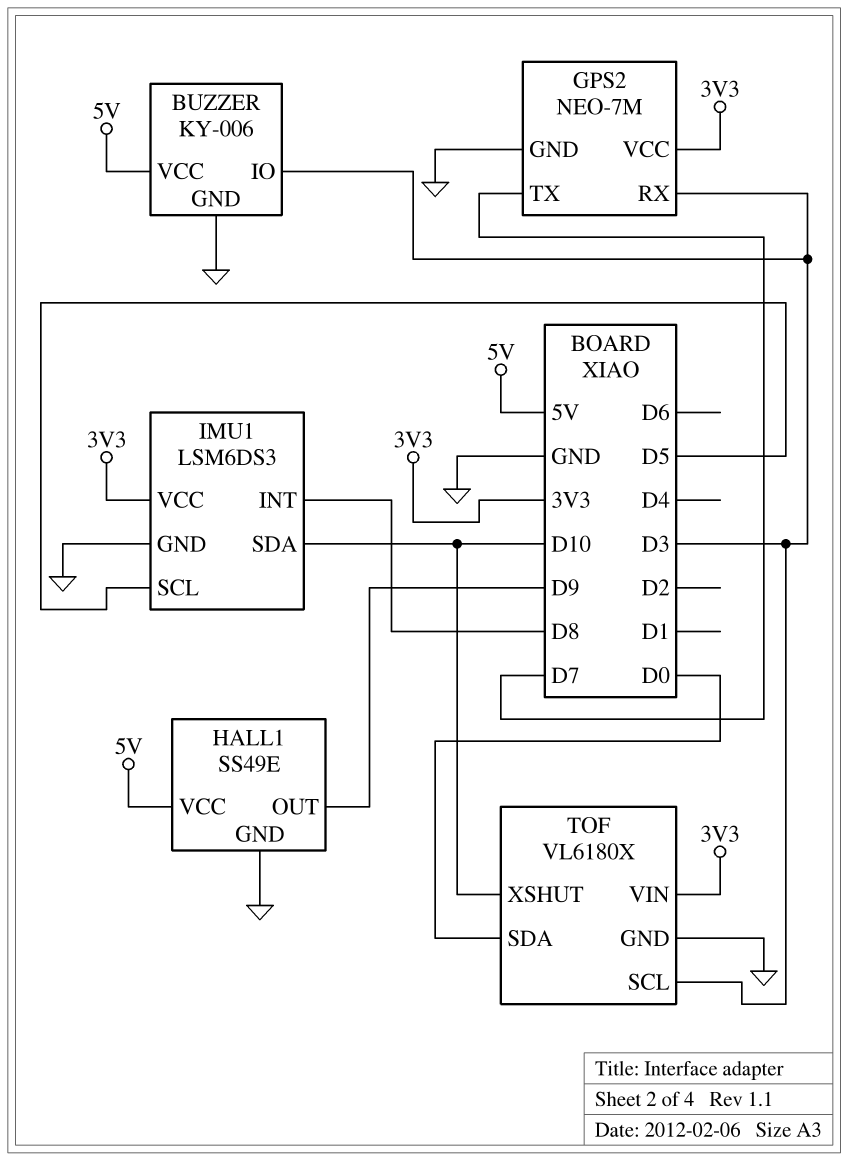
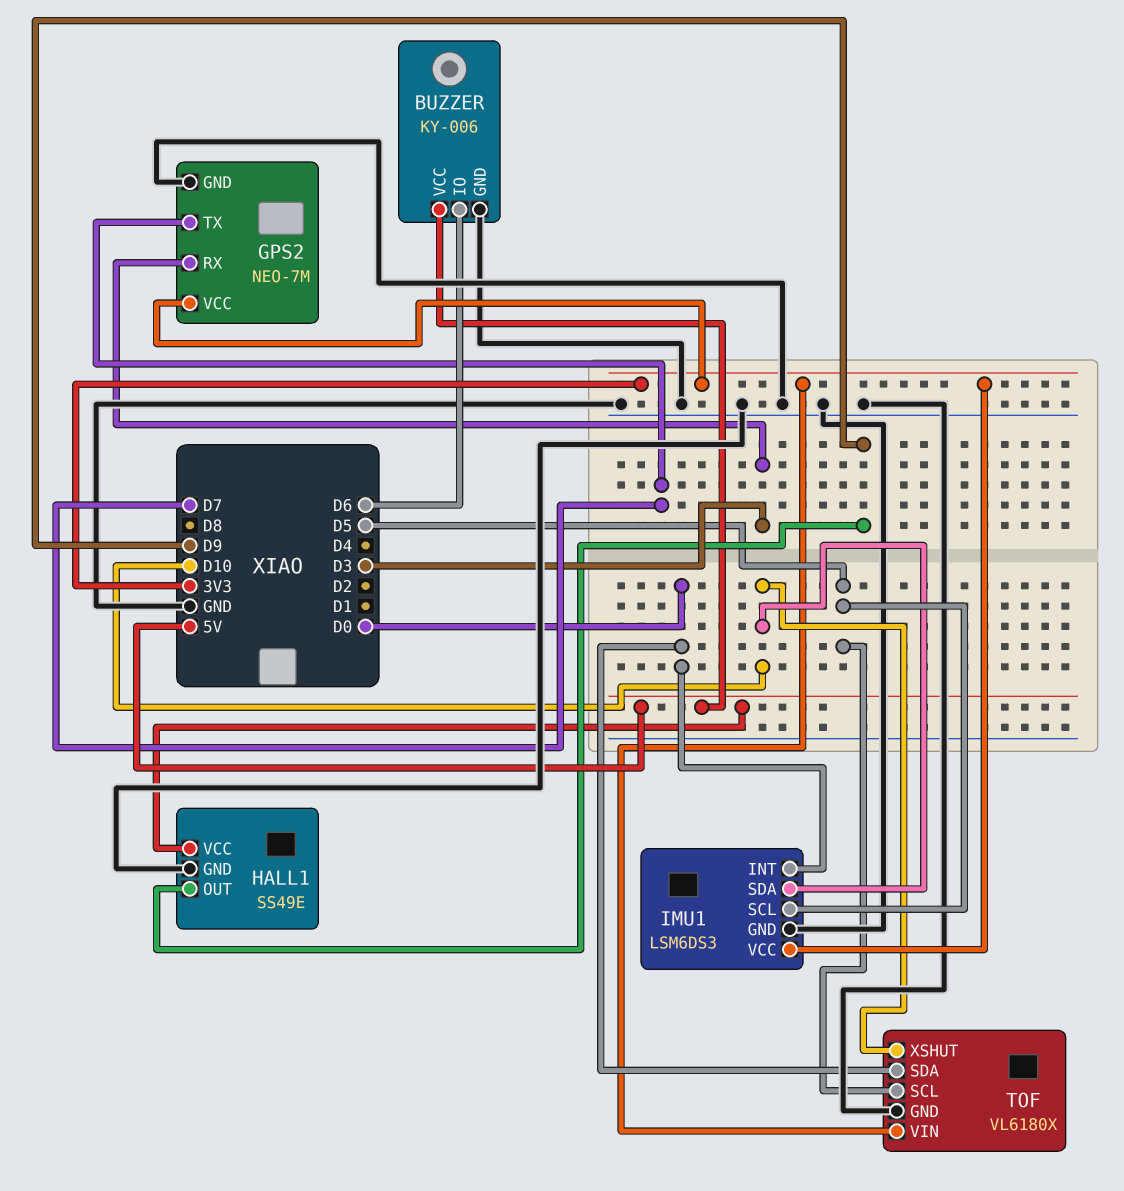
BUZZER pin IO: D3 -> D6
IMU1 pin INT: D8 -> D0
TOF pin SCL: D3 -> D5

